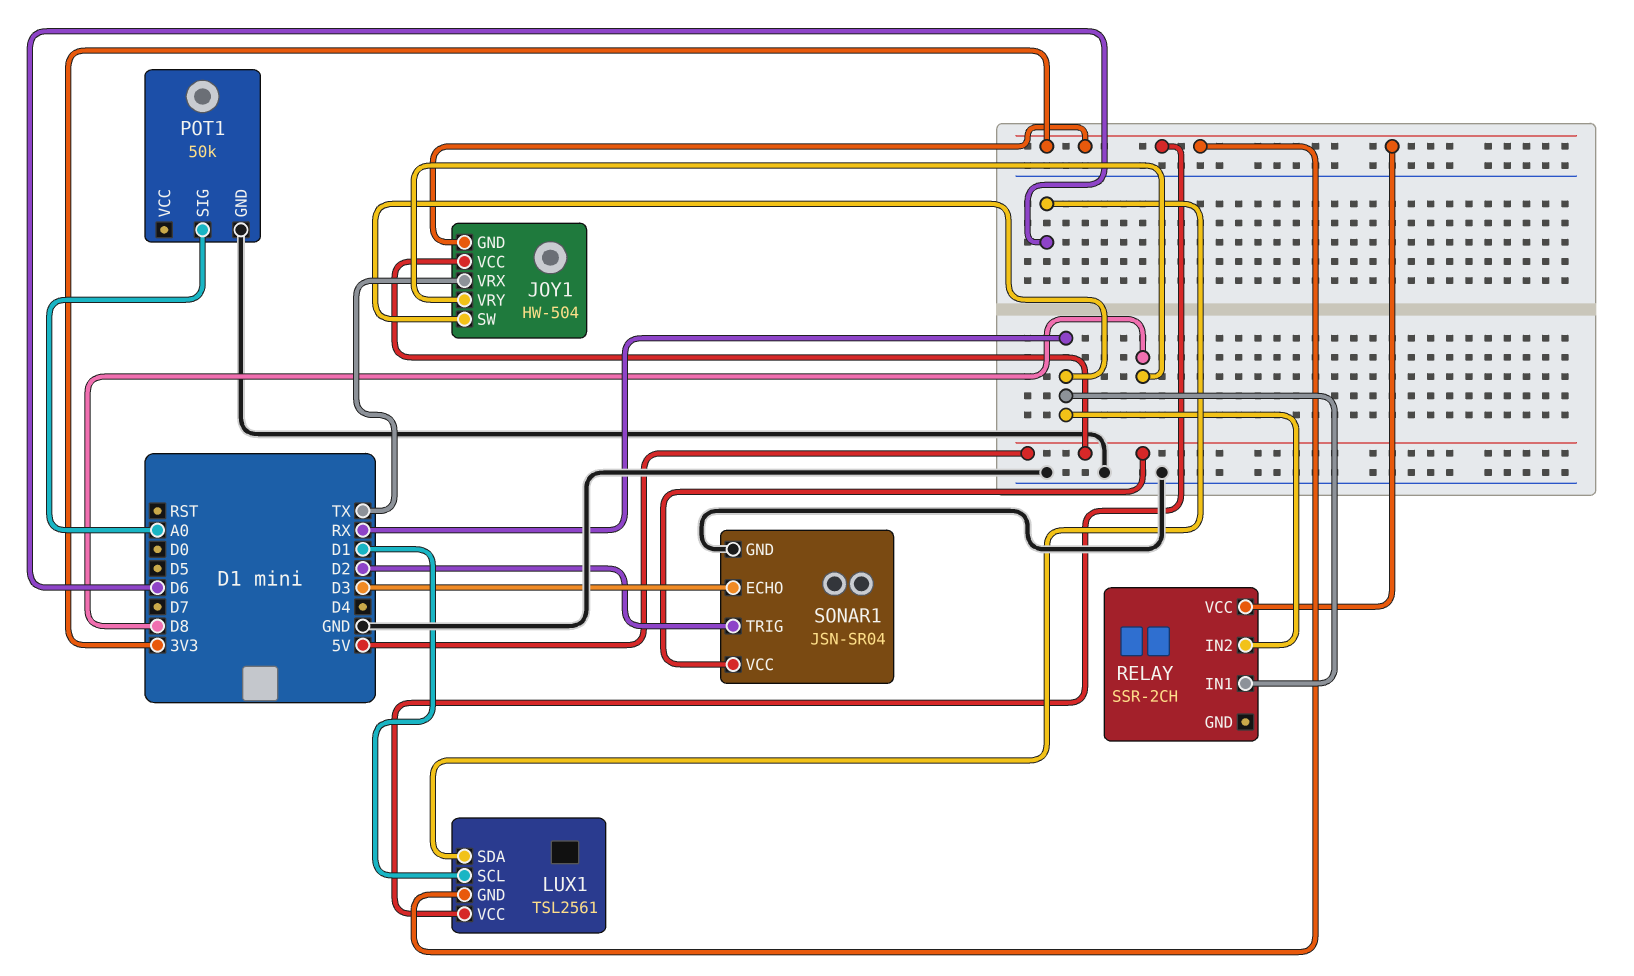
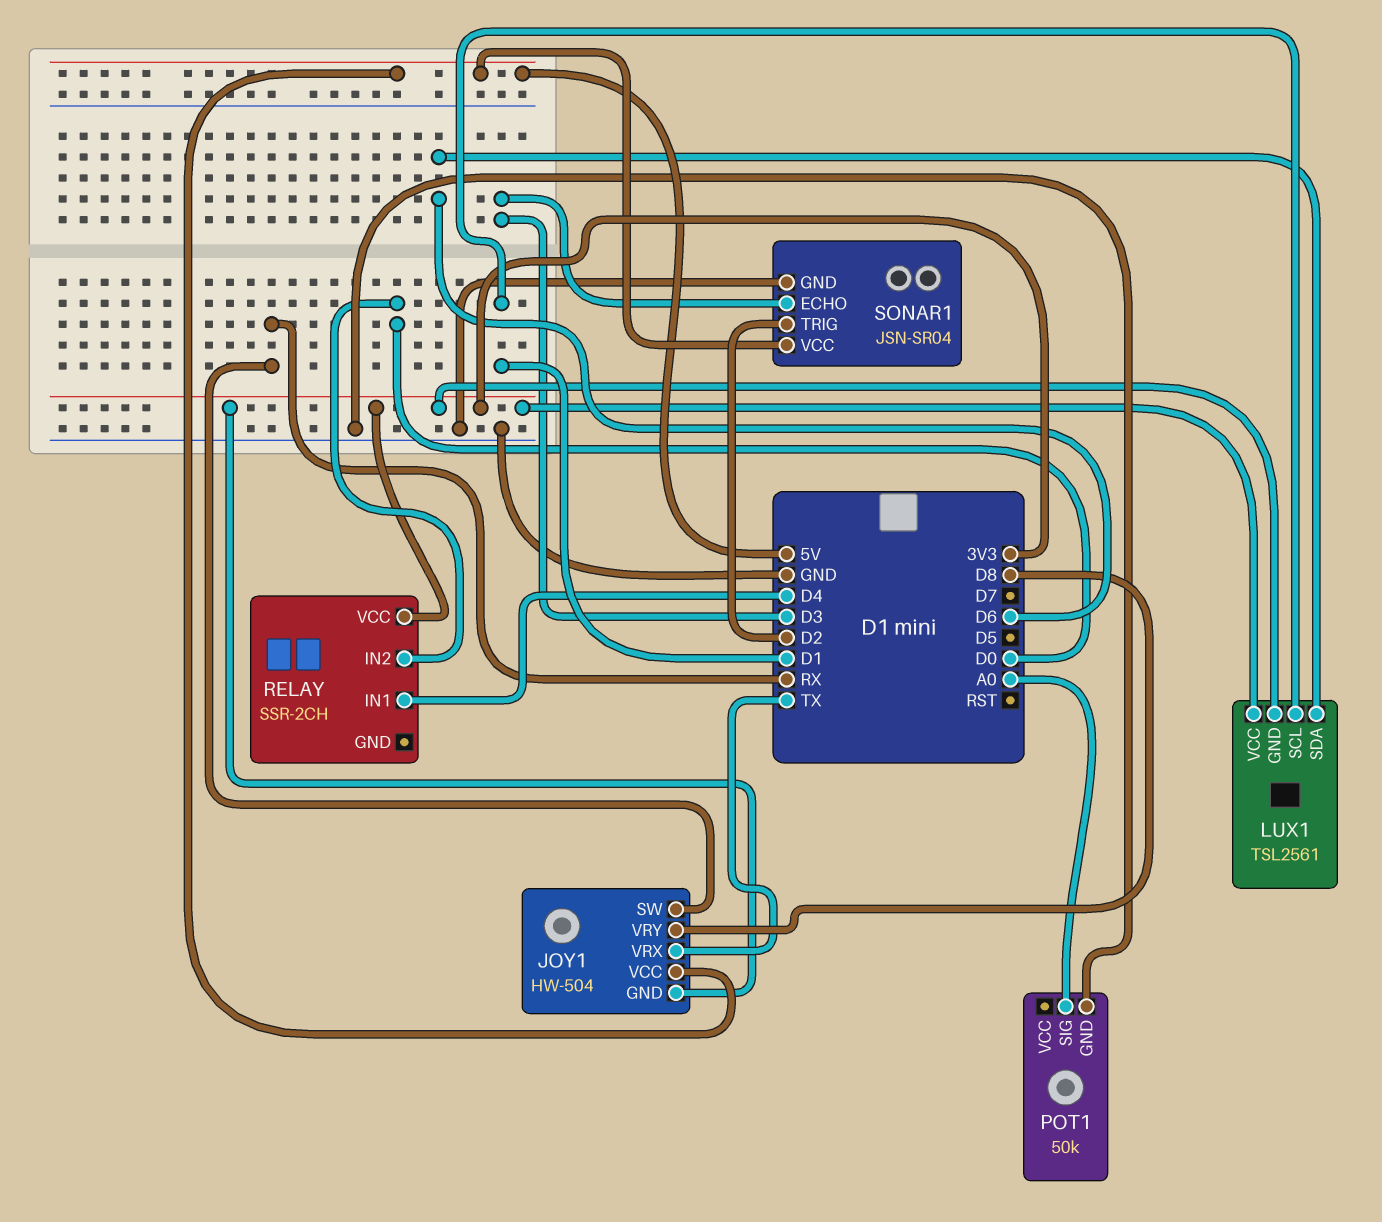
RELAY pin IN1: RX -> D4
RELAY pin IN2: RX -> D0

